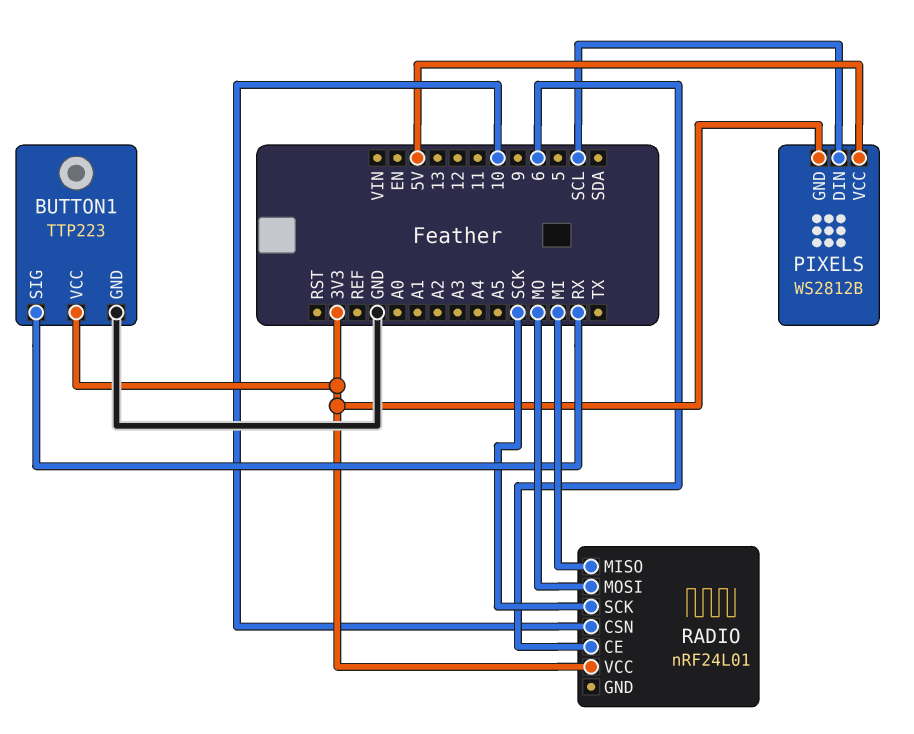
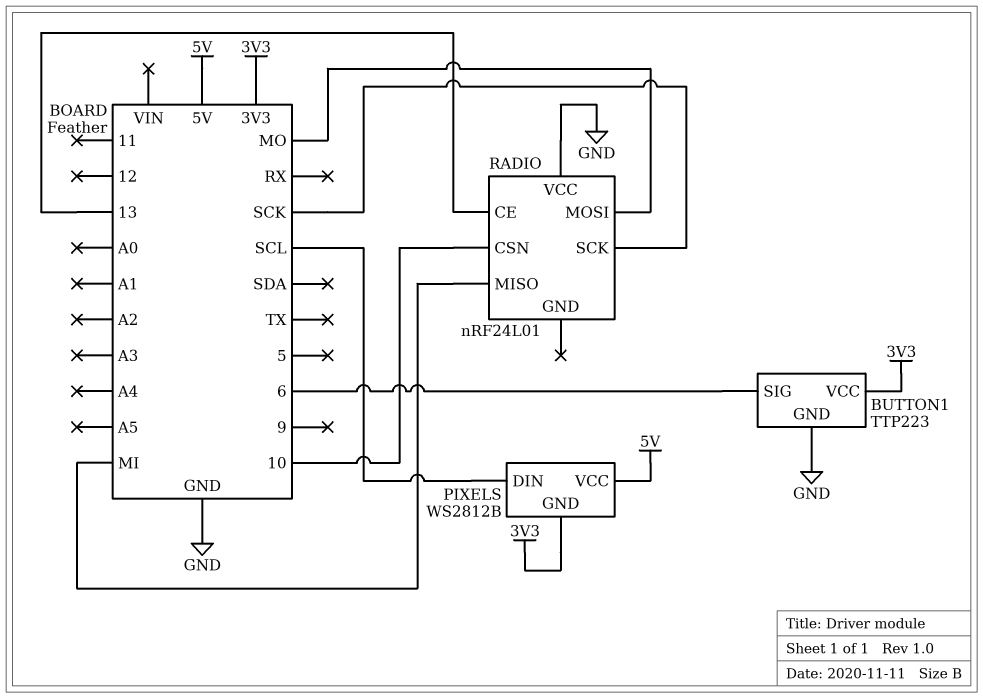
BUTTON1 pin SIG: RX -> 6
RADIO pin CE: 6 -> 13
RADIO pin VCC: 3V3 -> GND

